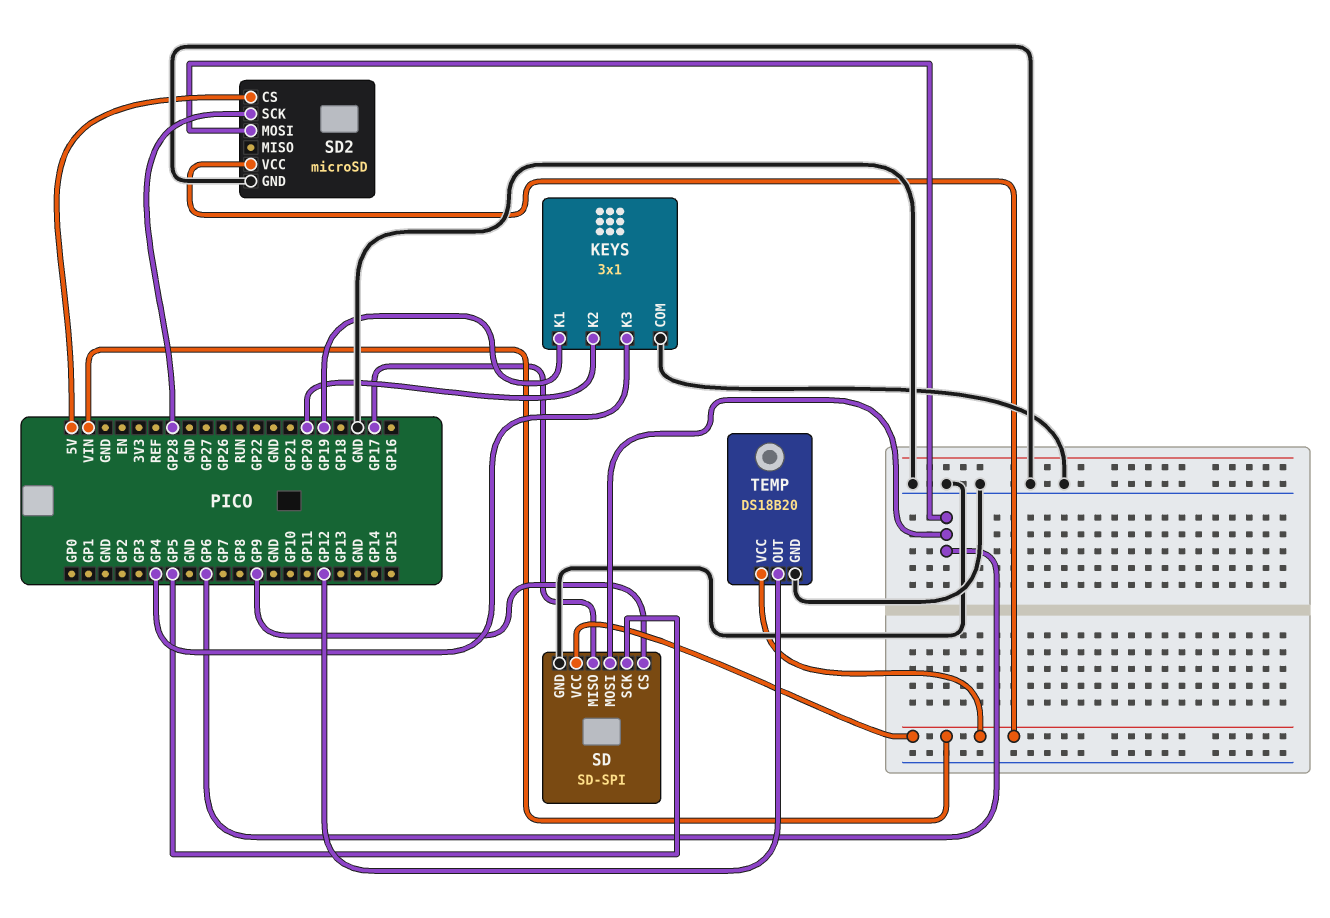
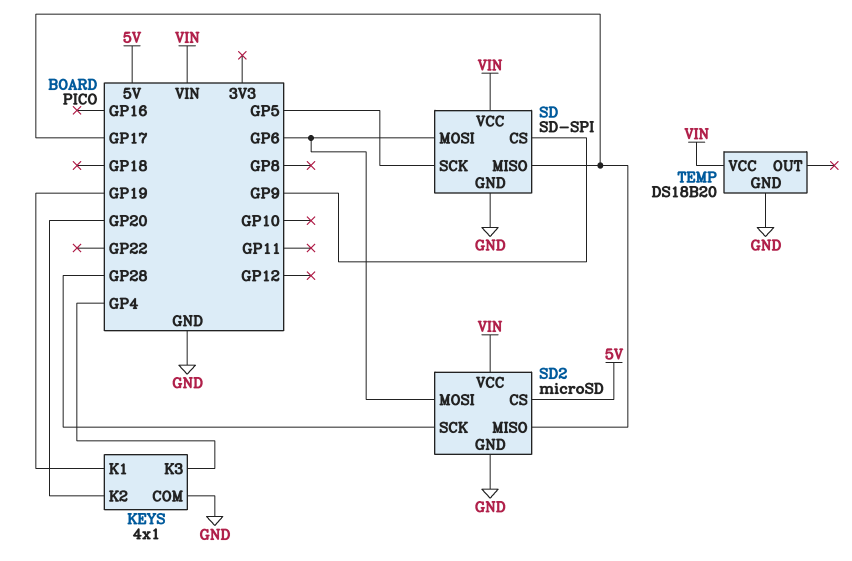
KEYS: 3x1 -> 4x1
SD2 pin MISO: none -> GP17
TEMP pin OUT: GP12 -> none

